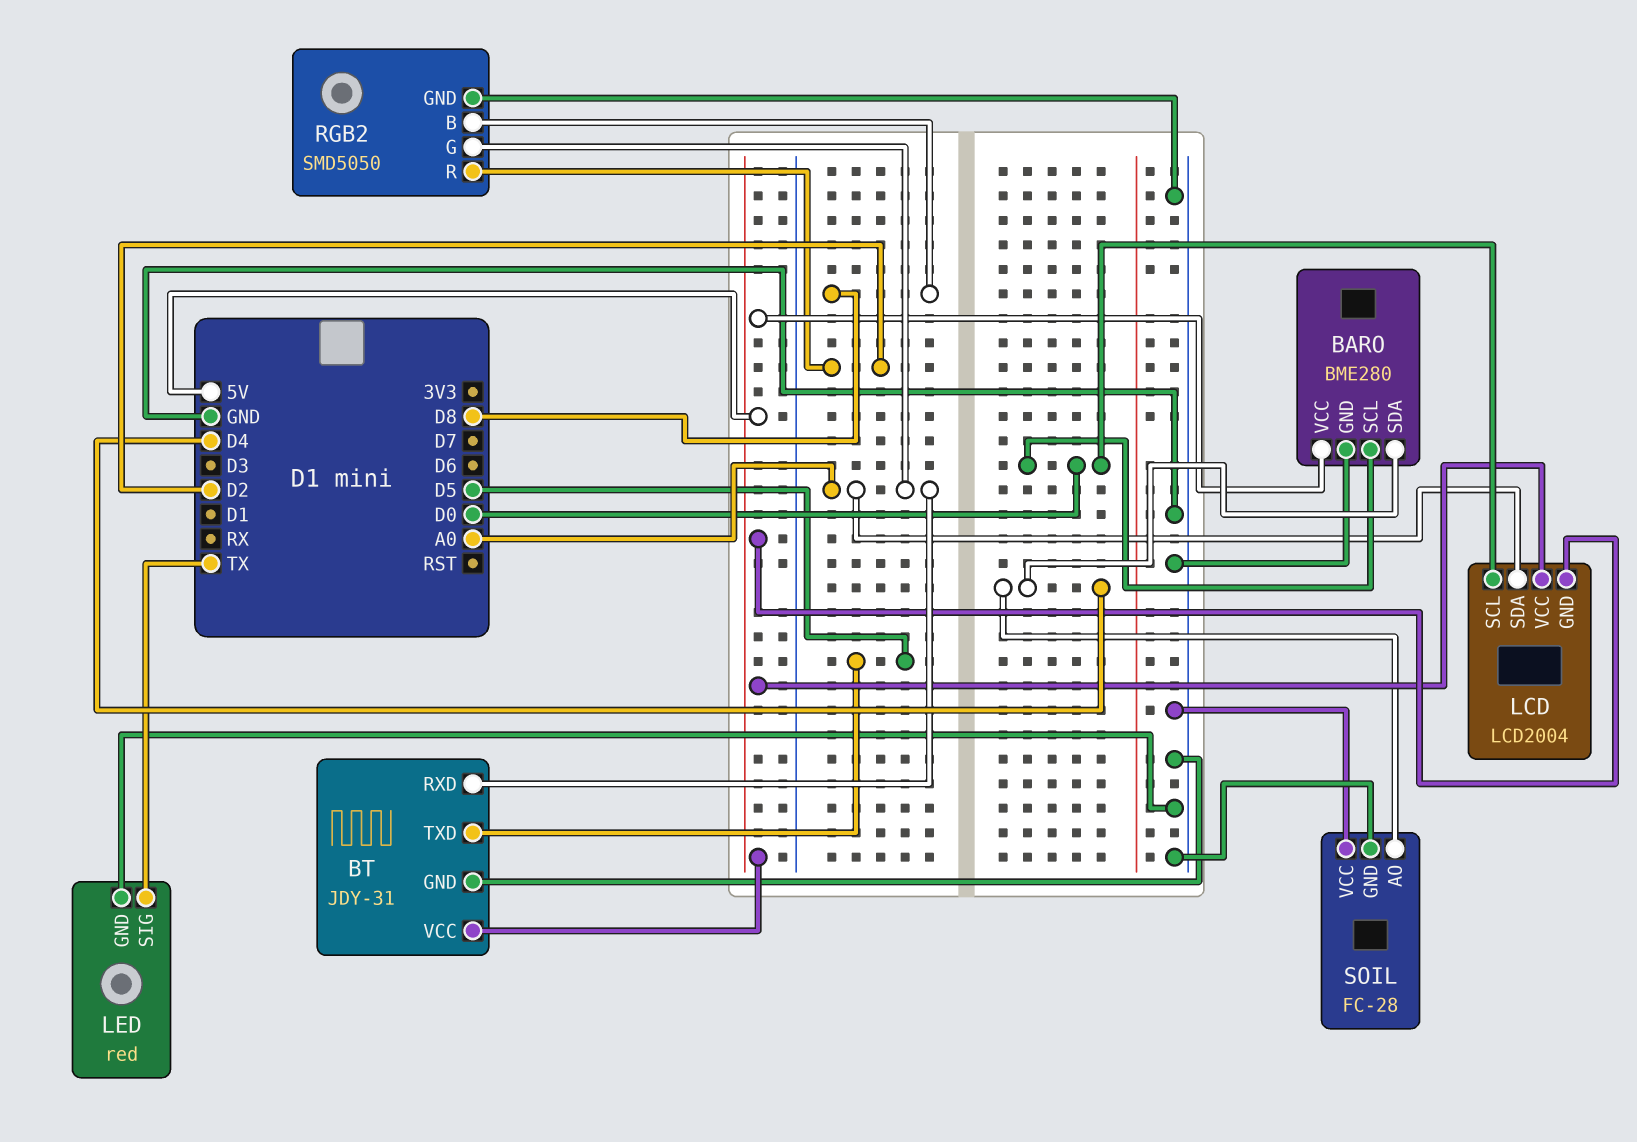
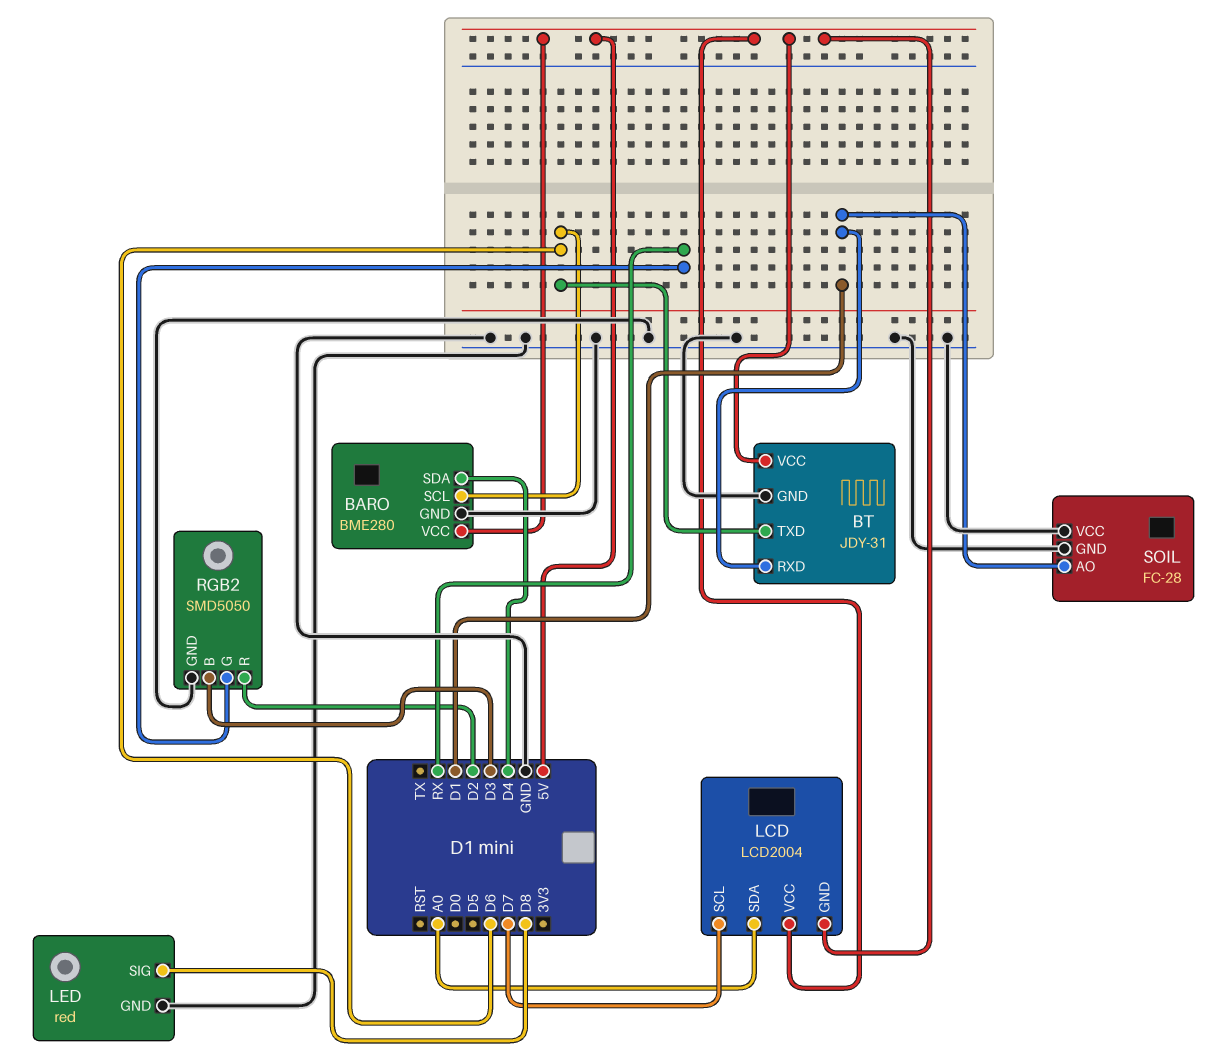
BARO pin SCL: D0 -> D6
BT pin RXD: A0 -> D1
BT pin TXD: D5 -> D6
LCD pin SCL: D0 -> D7
LED pin SIG: TX -> D8
RGB2 pin B: D8 -> D3
RGB2 pin G: A0 -> RX
SOIL pin AO: D4 -> D1

